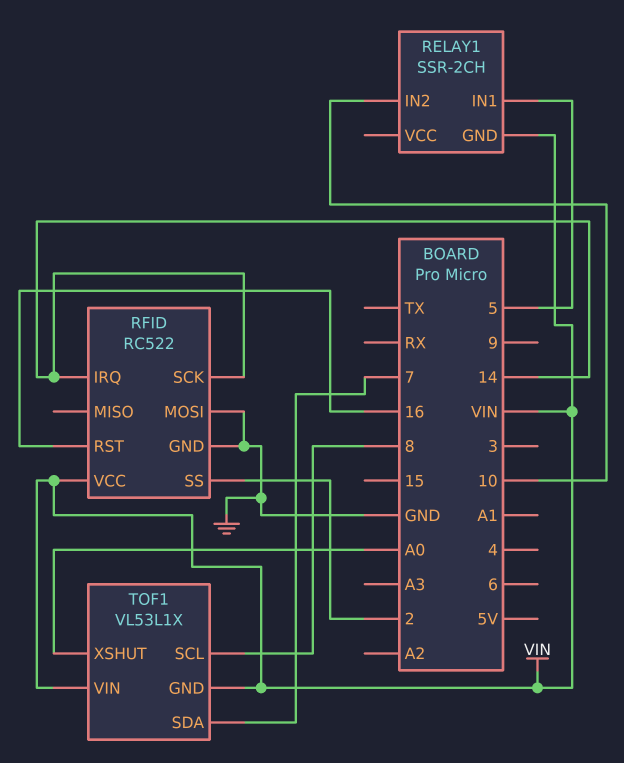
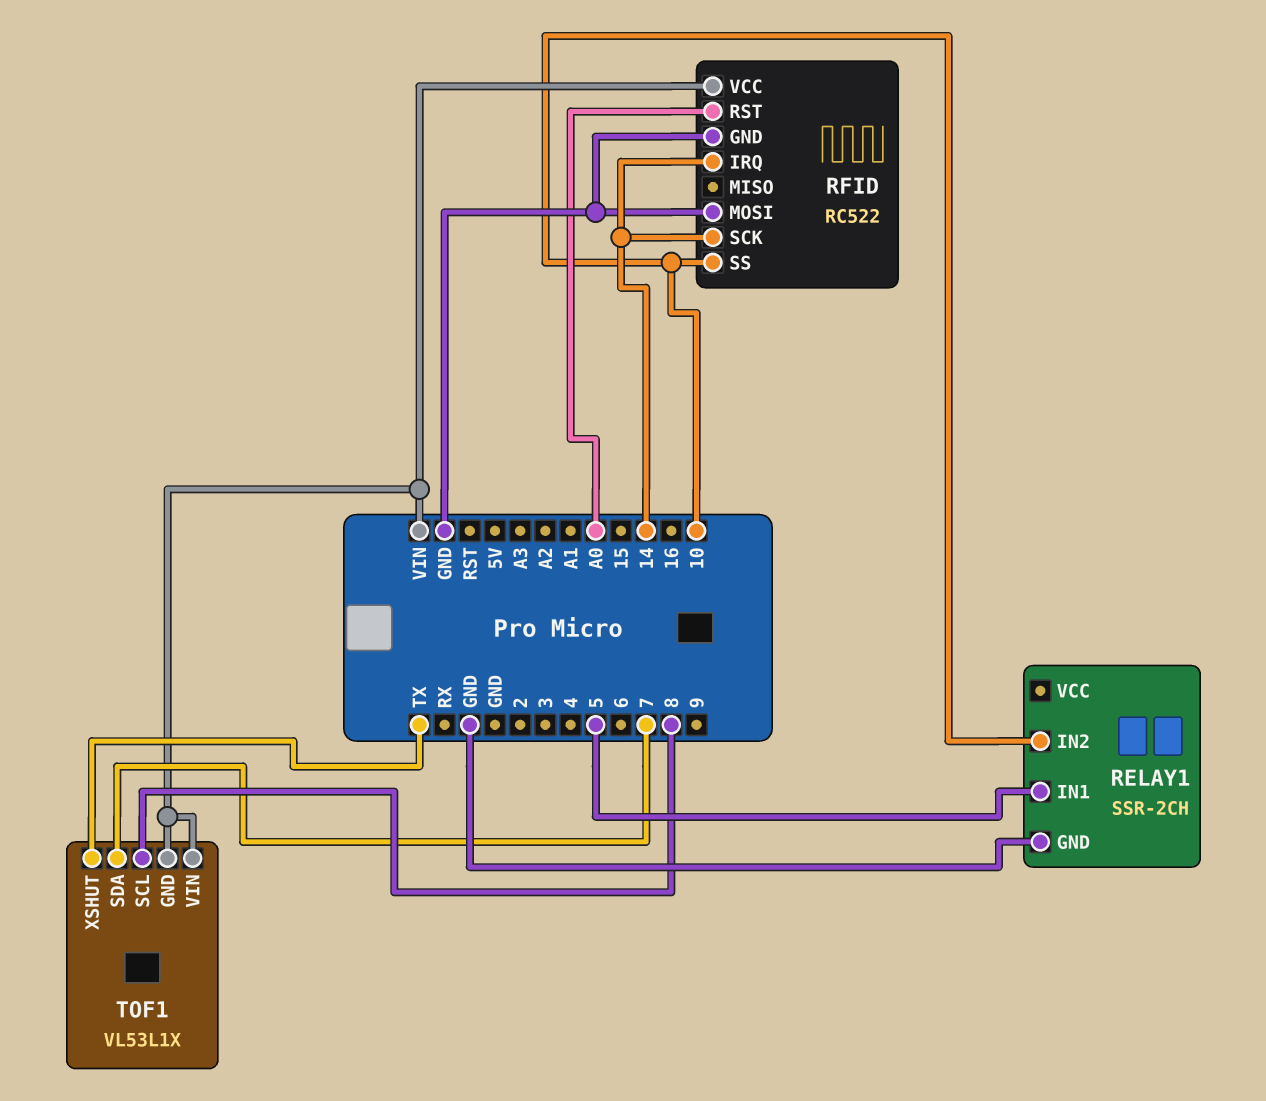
RELAY1 pin GND: VIN -> GND
RFID pin RST: 16 -> A0
RFID pin SS: 2 -> 10
TOF1 pin XSHUT: A0 -> TX

